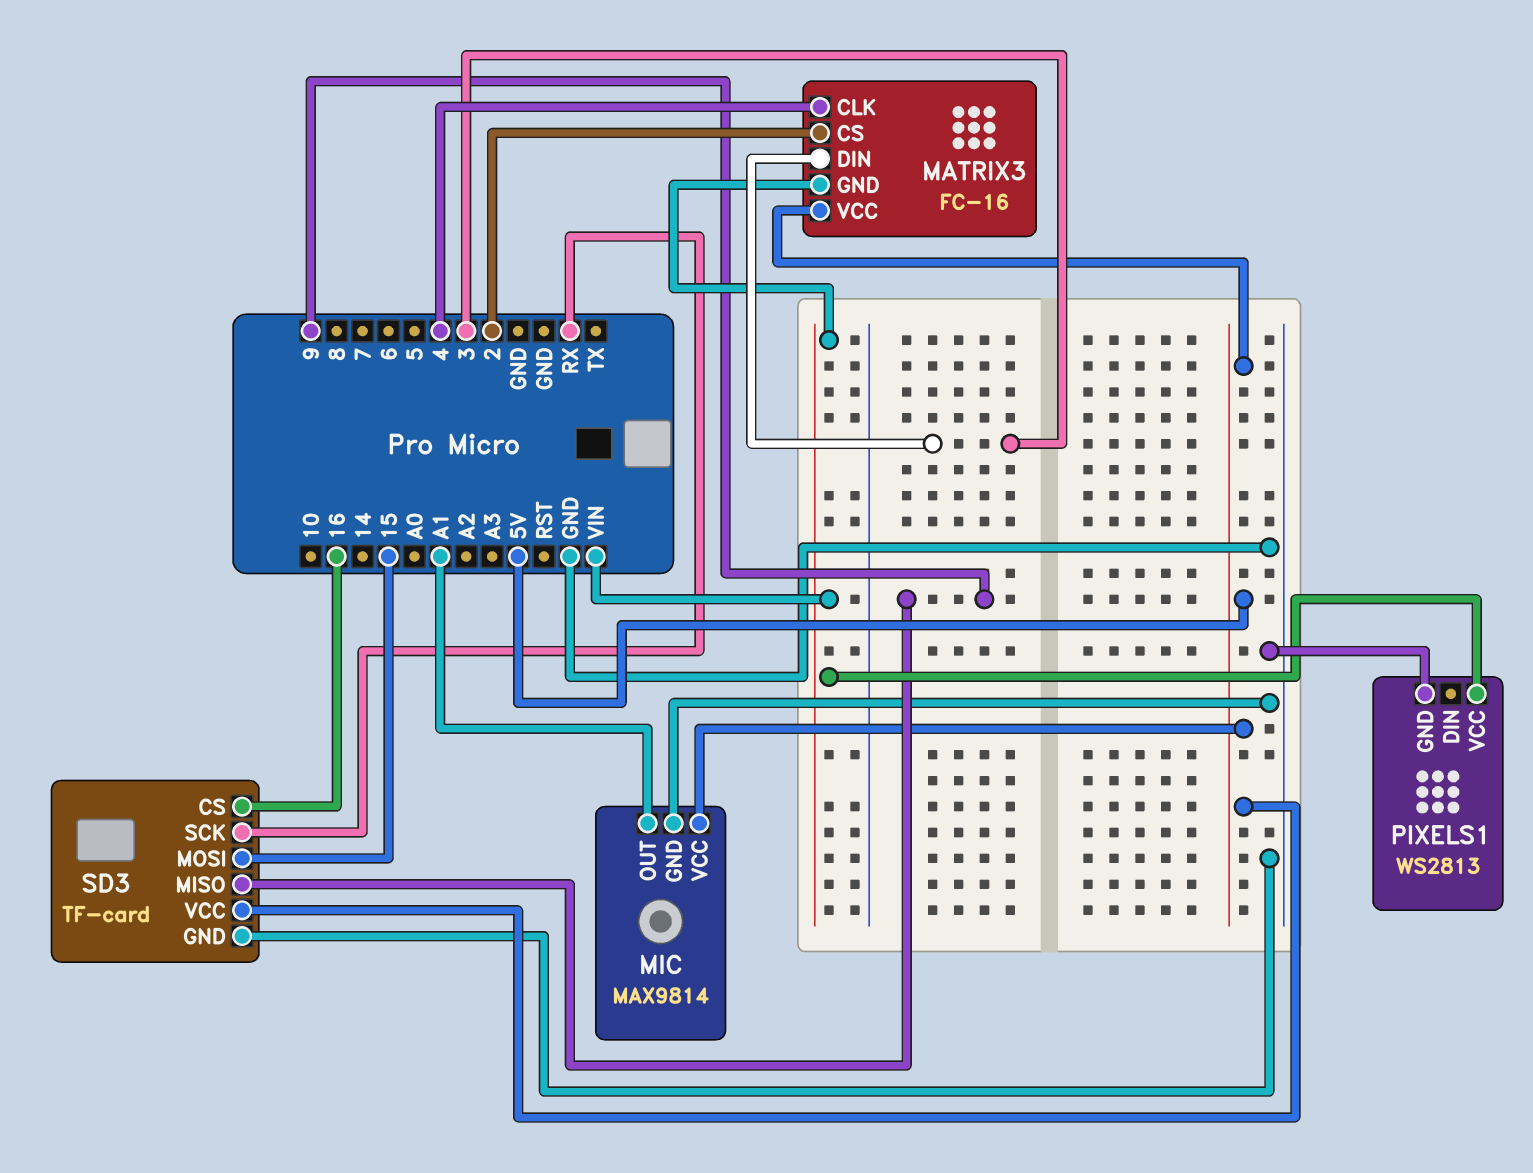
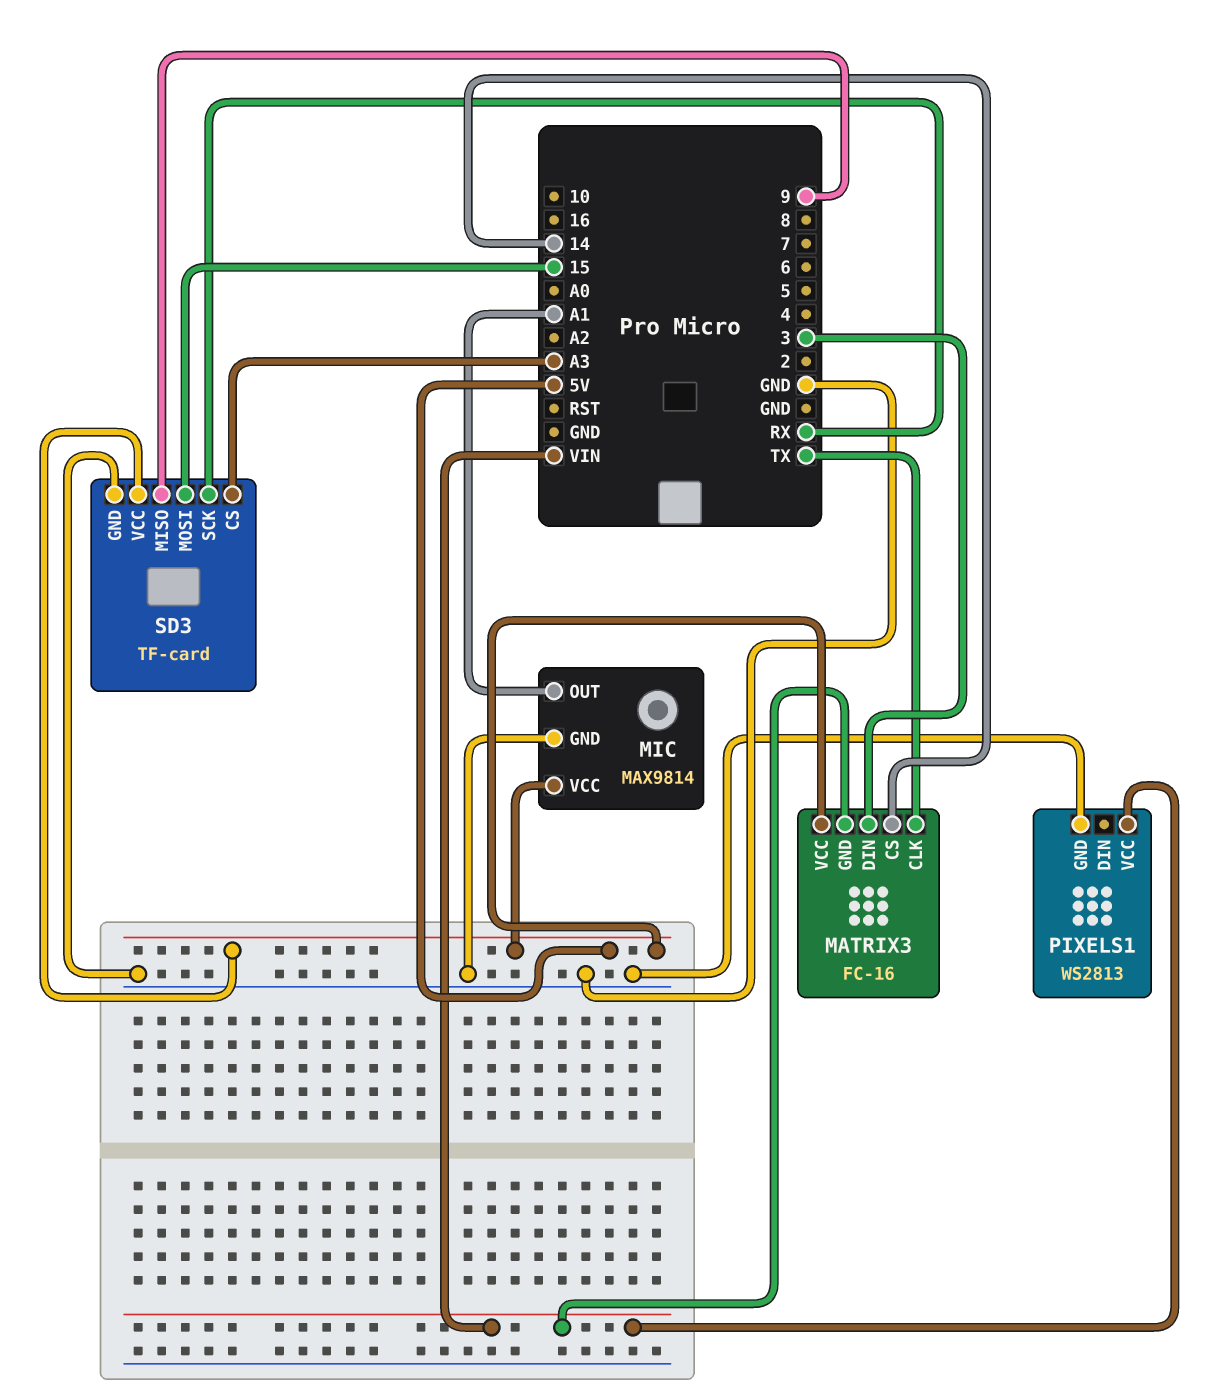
MATRIX3 pin CLK: 4 -> TX
MATRIX3 pin CS: 2 -> 14
SD3 pin CS: 16 -> A3

